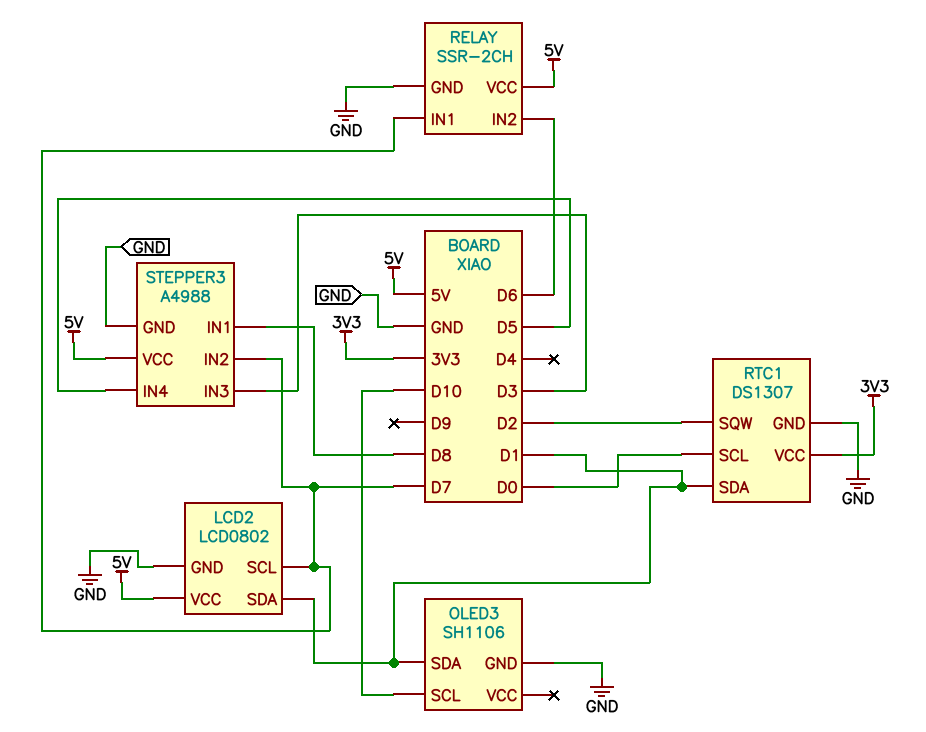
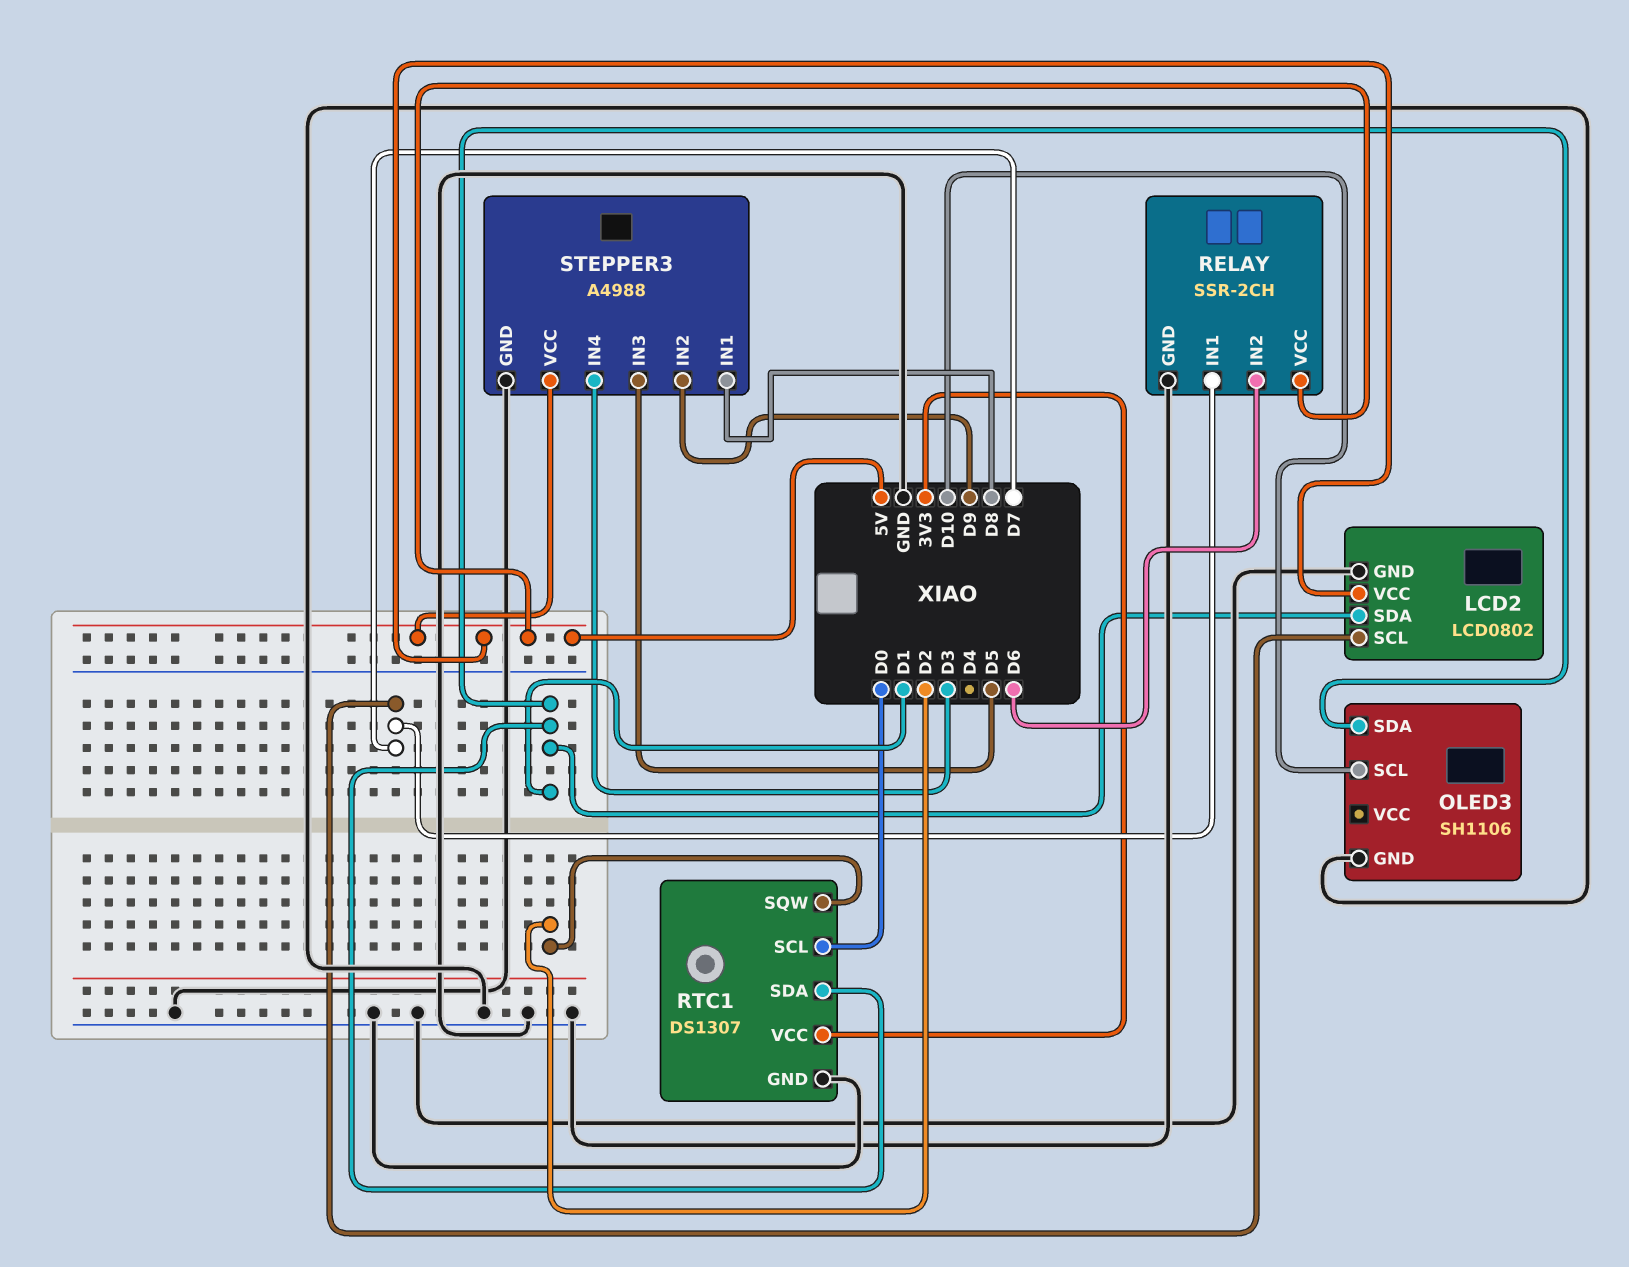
STEPPER3 pin IN2: D7 -> D9
STEPPER3 pin IN3: D3 -> D5
STEPPER3 pin IN4: D5 -> D3

